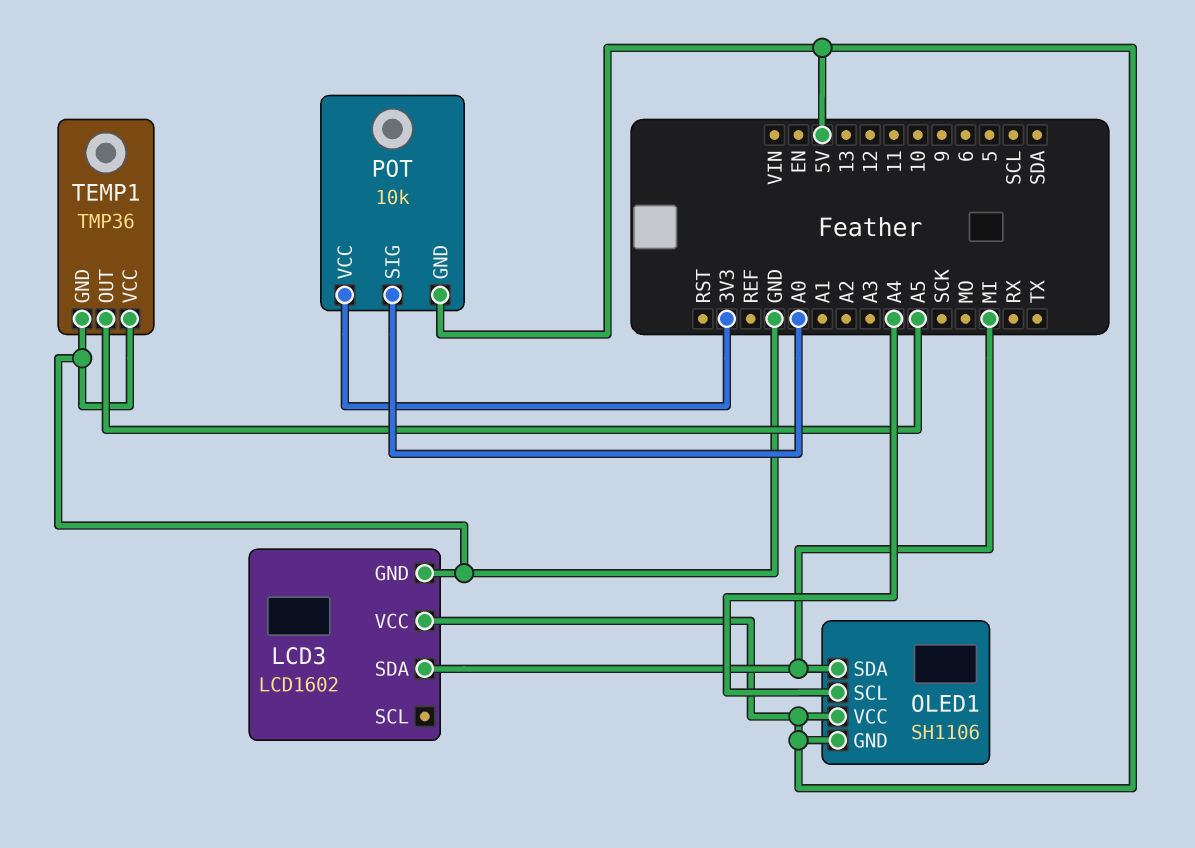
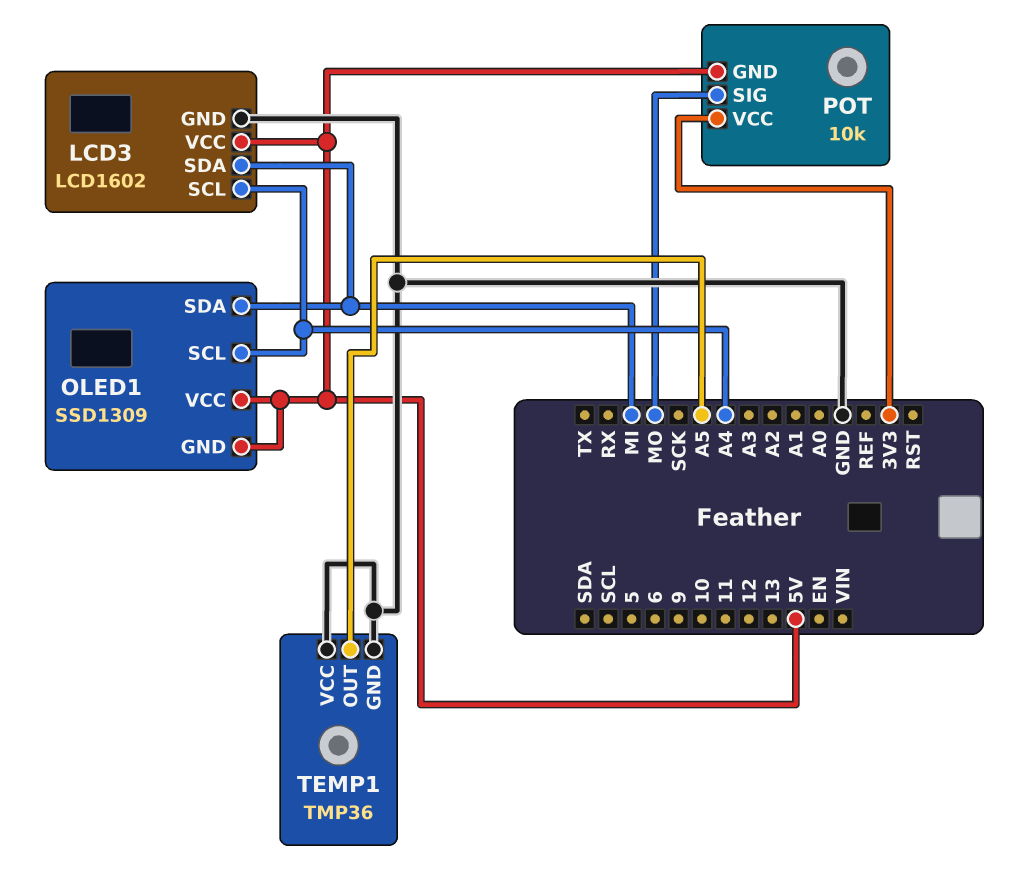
LCD3 pin SCL: none -> A4
OLED1: SH1106 -> SSD1309
POT pin SIG: A0 -> MO

